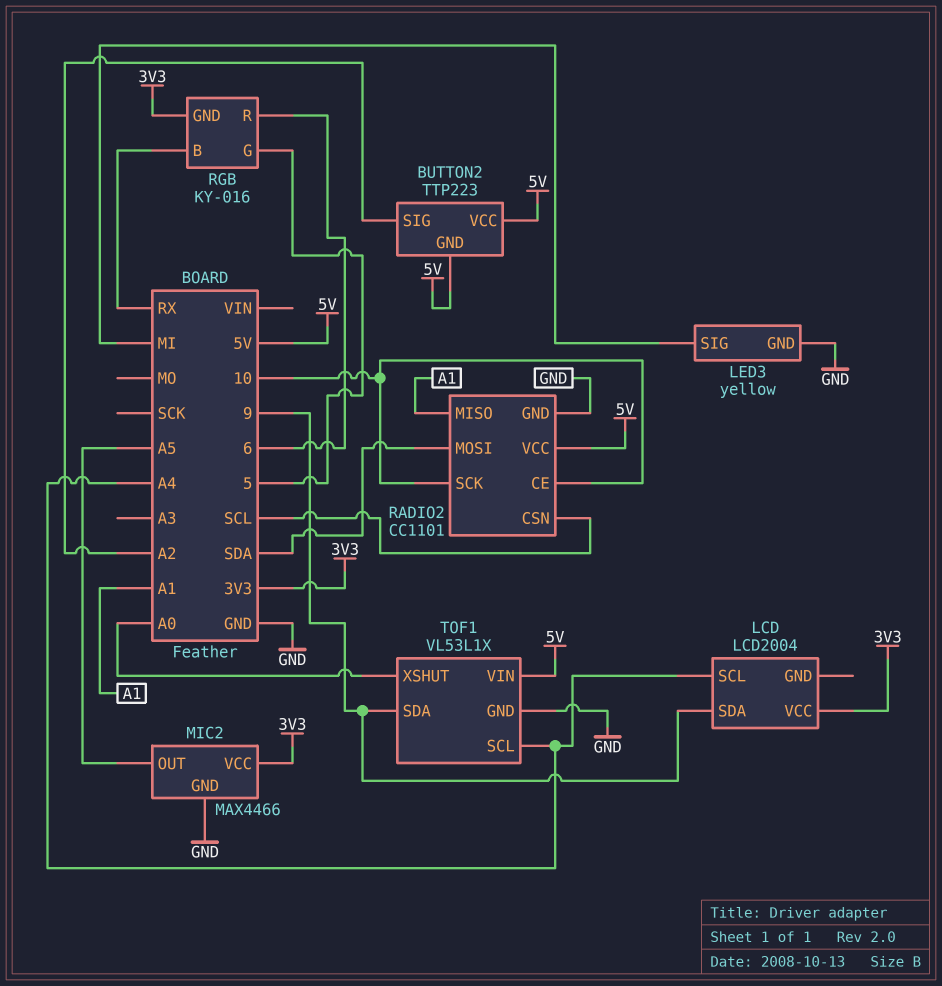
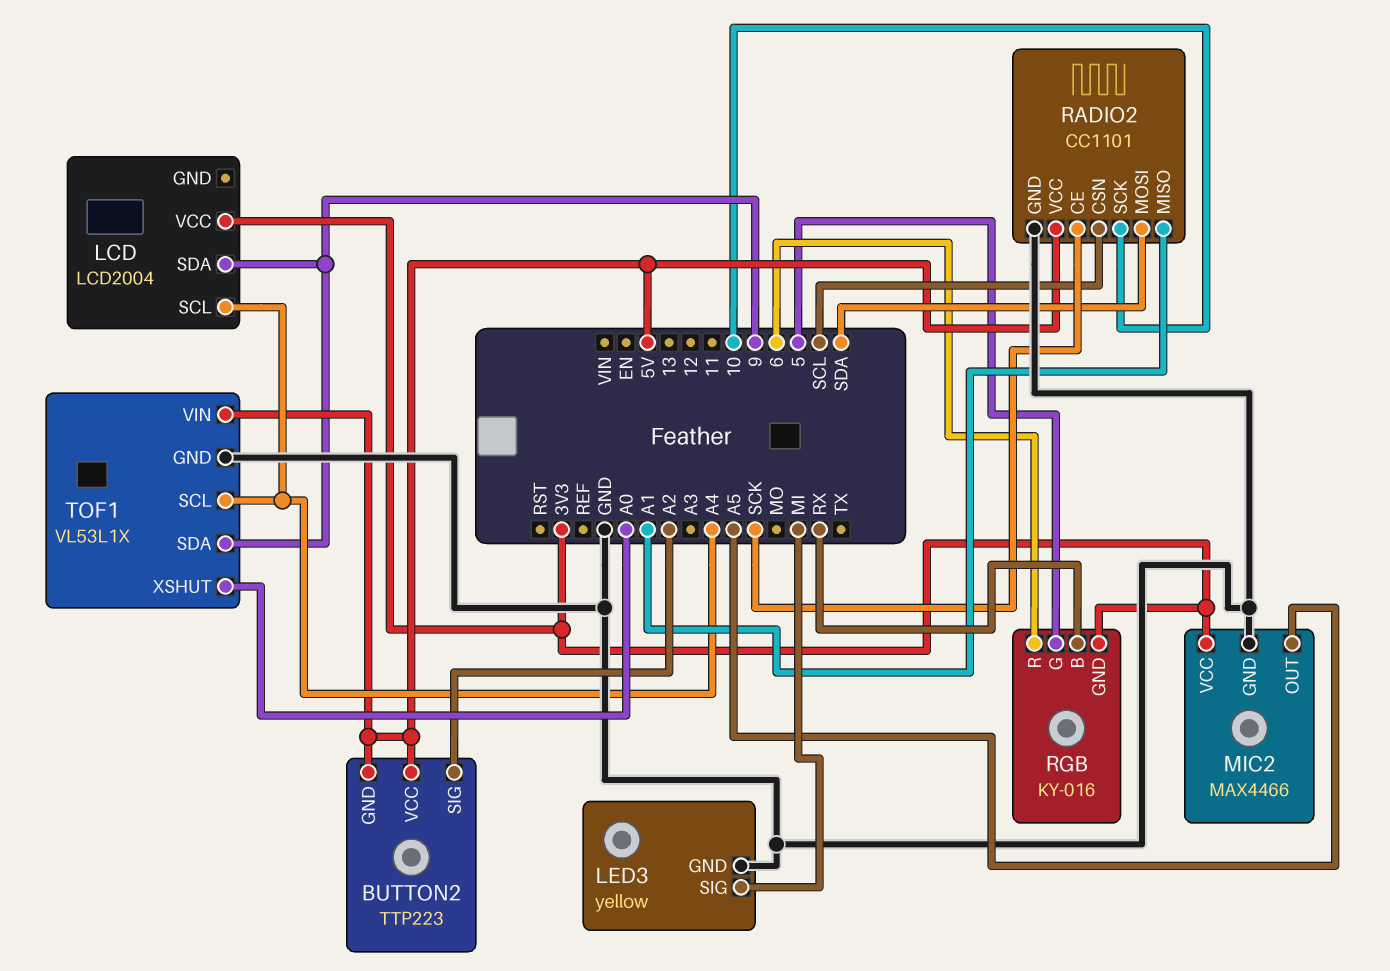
RADIO2 pin CE: 10 -> SCK

